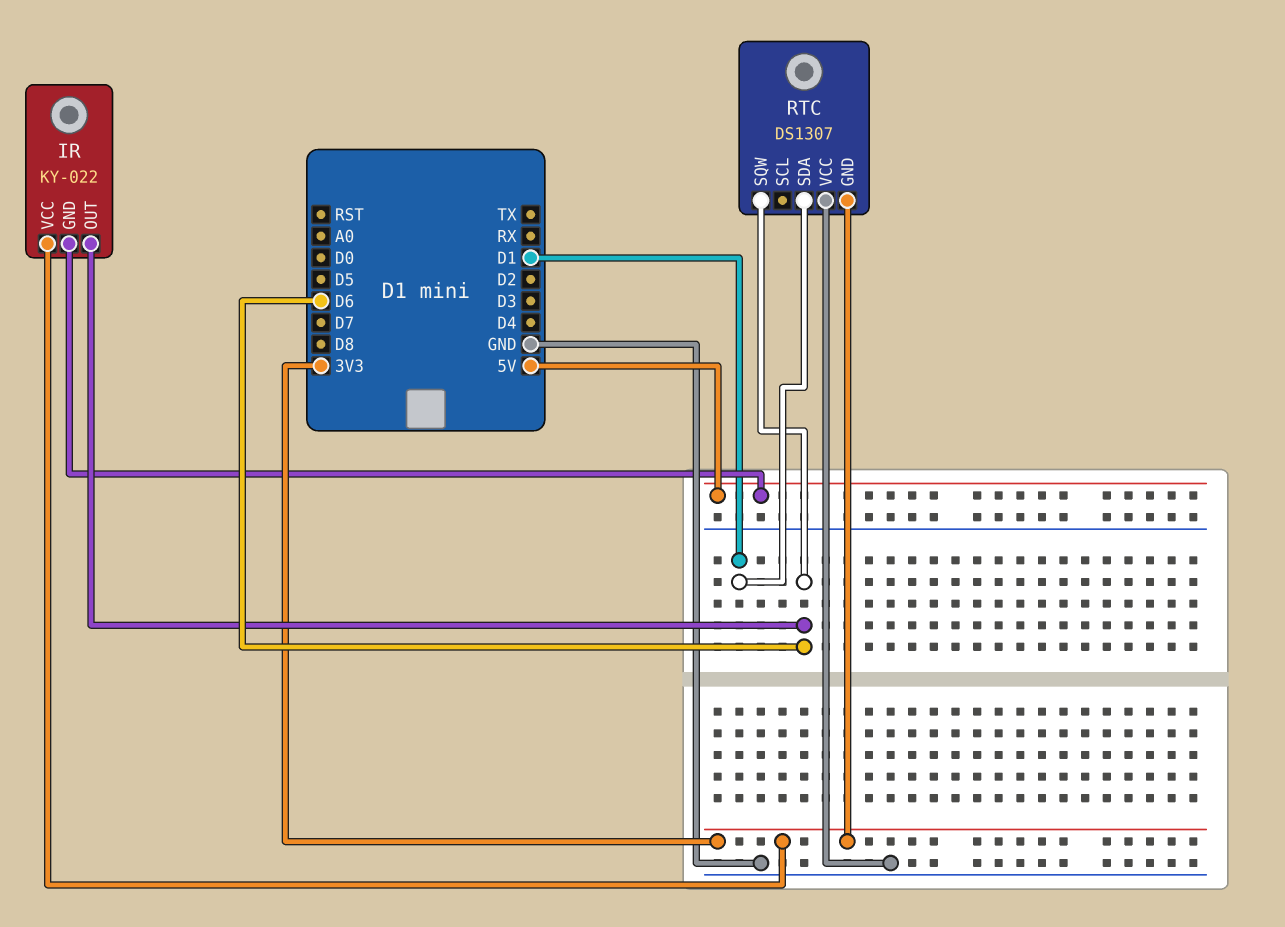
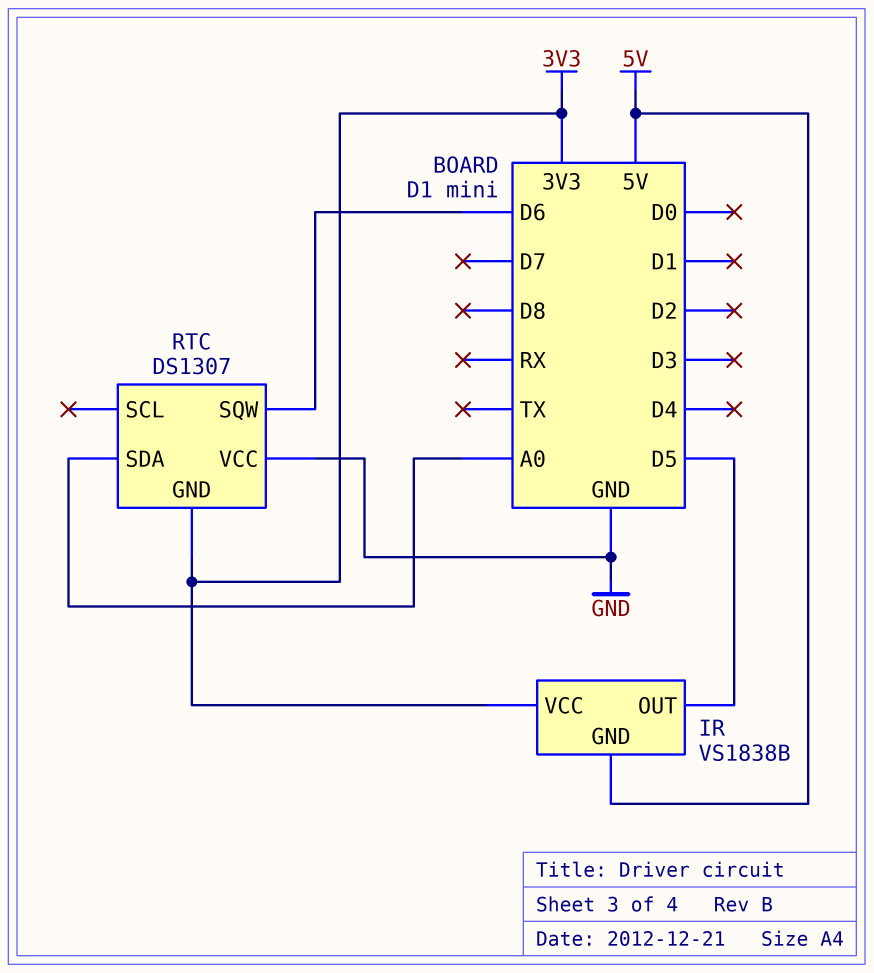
IR: KY-022 -> VS1838B
IR pin OUT: D6 -> D5
RTC pin SDA: D1 -> A0

